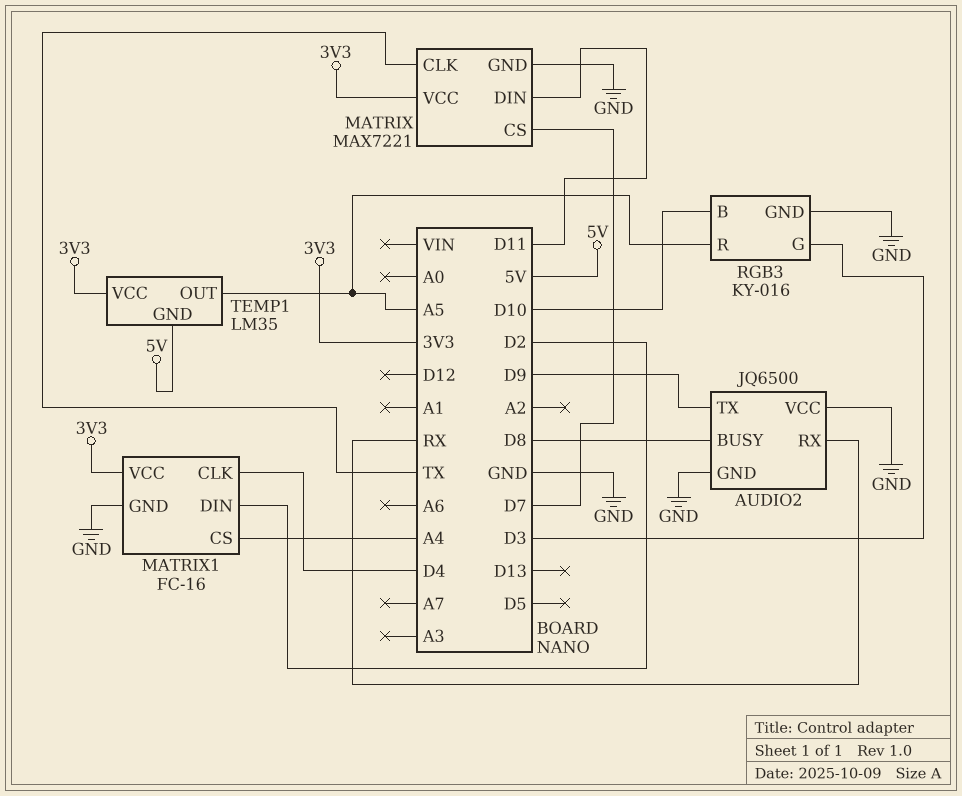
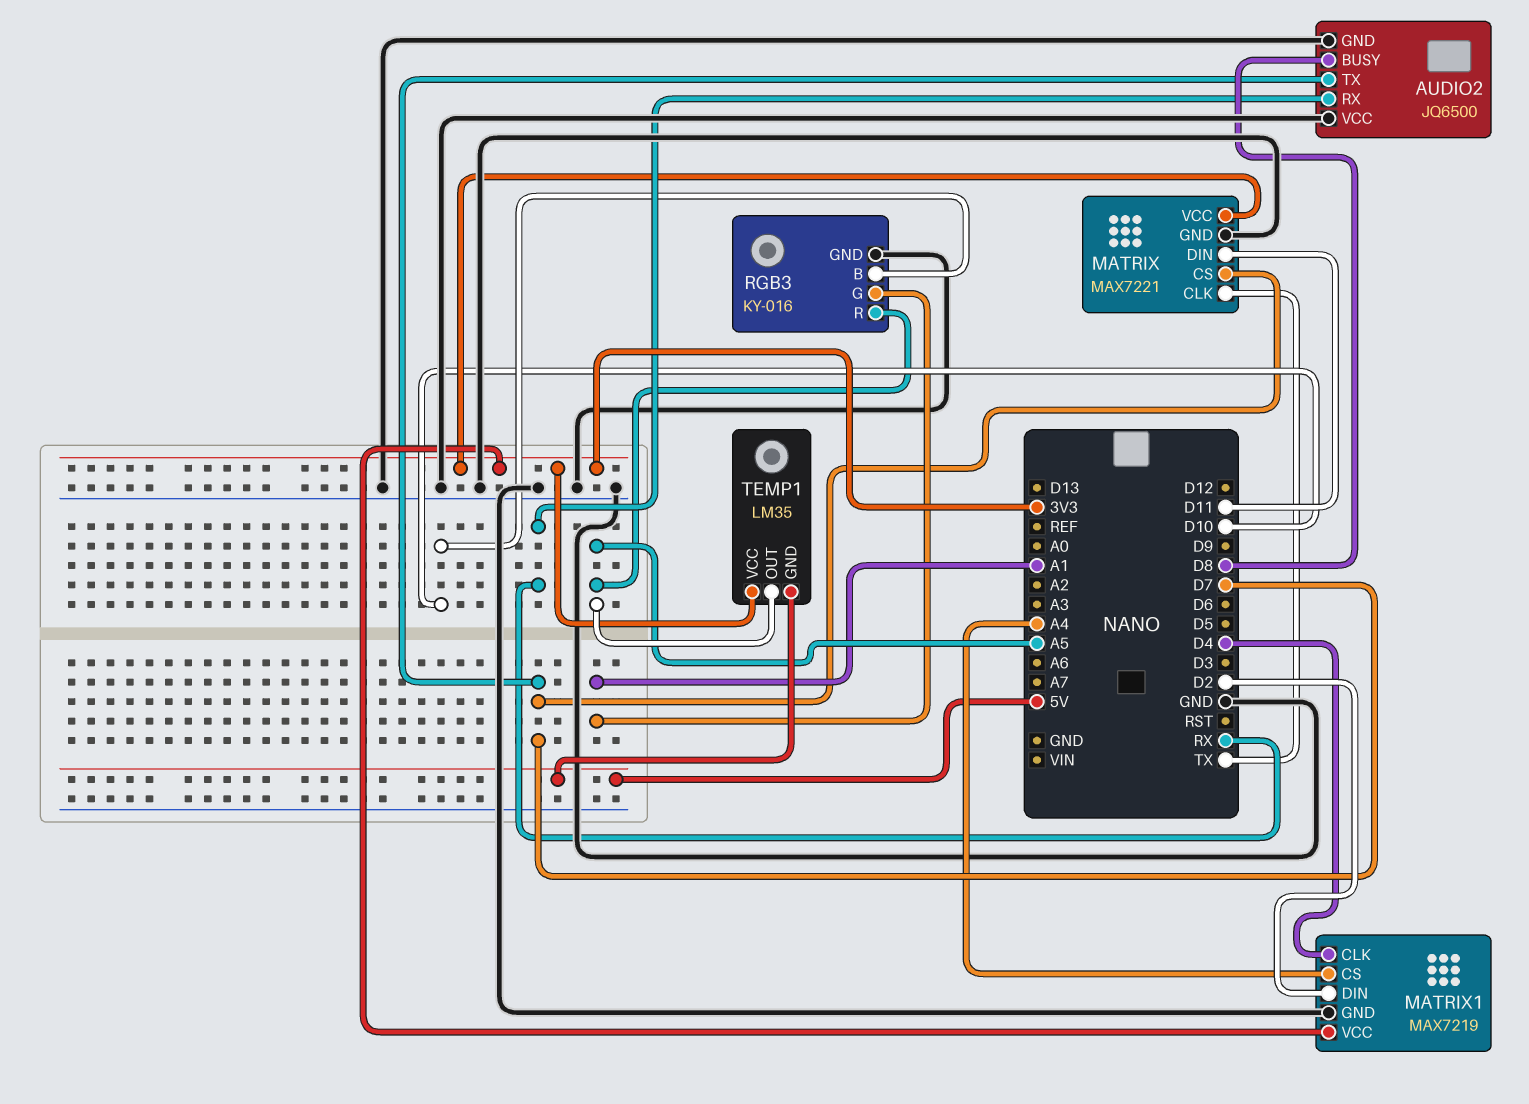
AUDIO2 pin TX: D9 -> D7
MATRIX1: FC-16 -> MAX7219
RGB3 pin G: D3 -> A1

